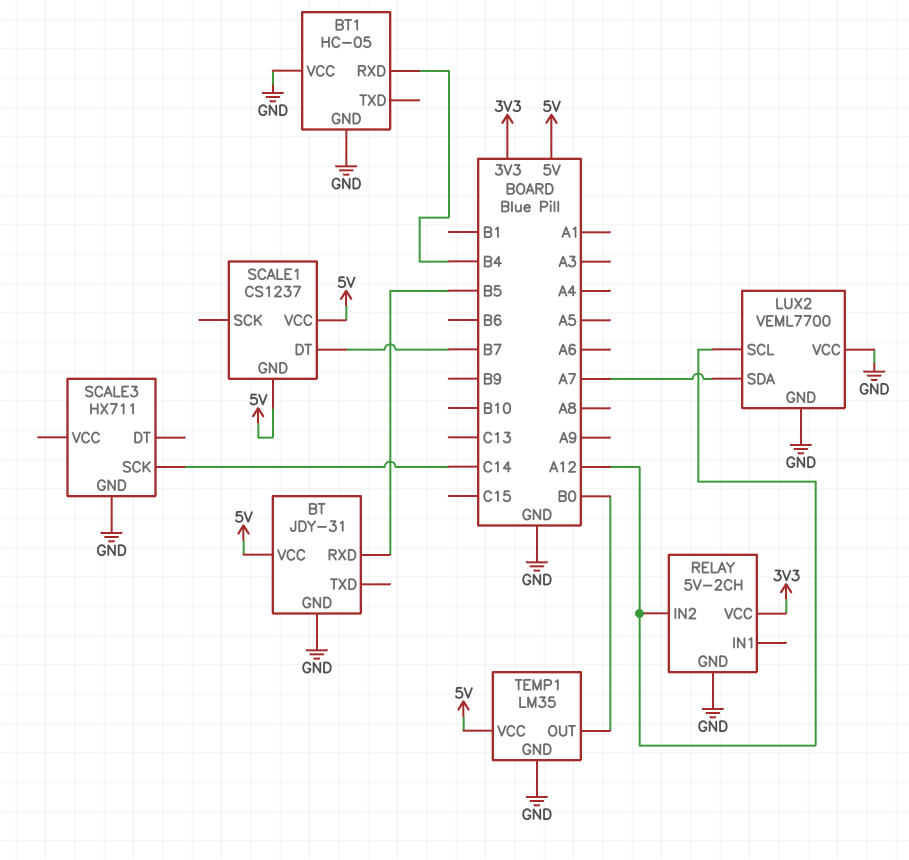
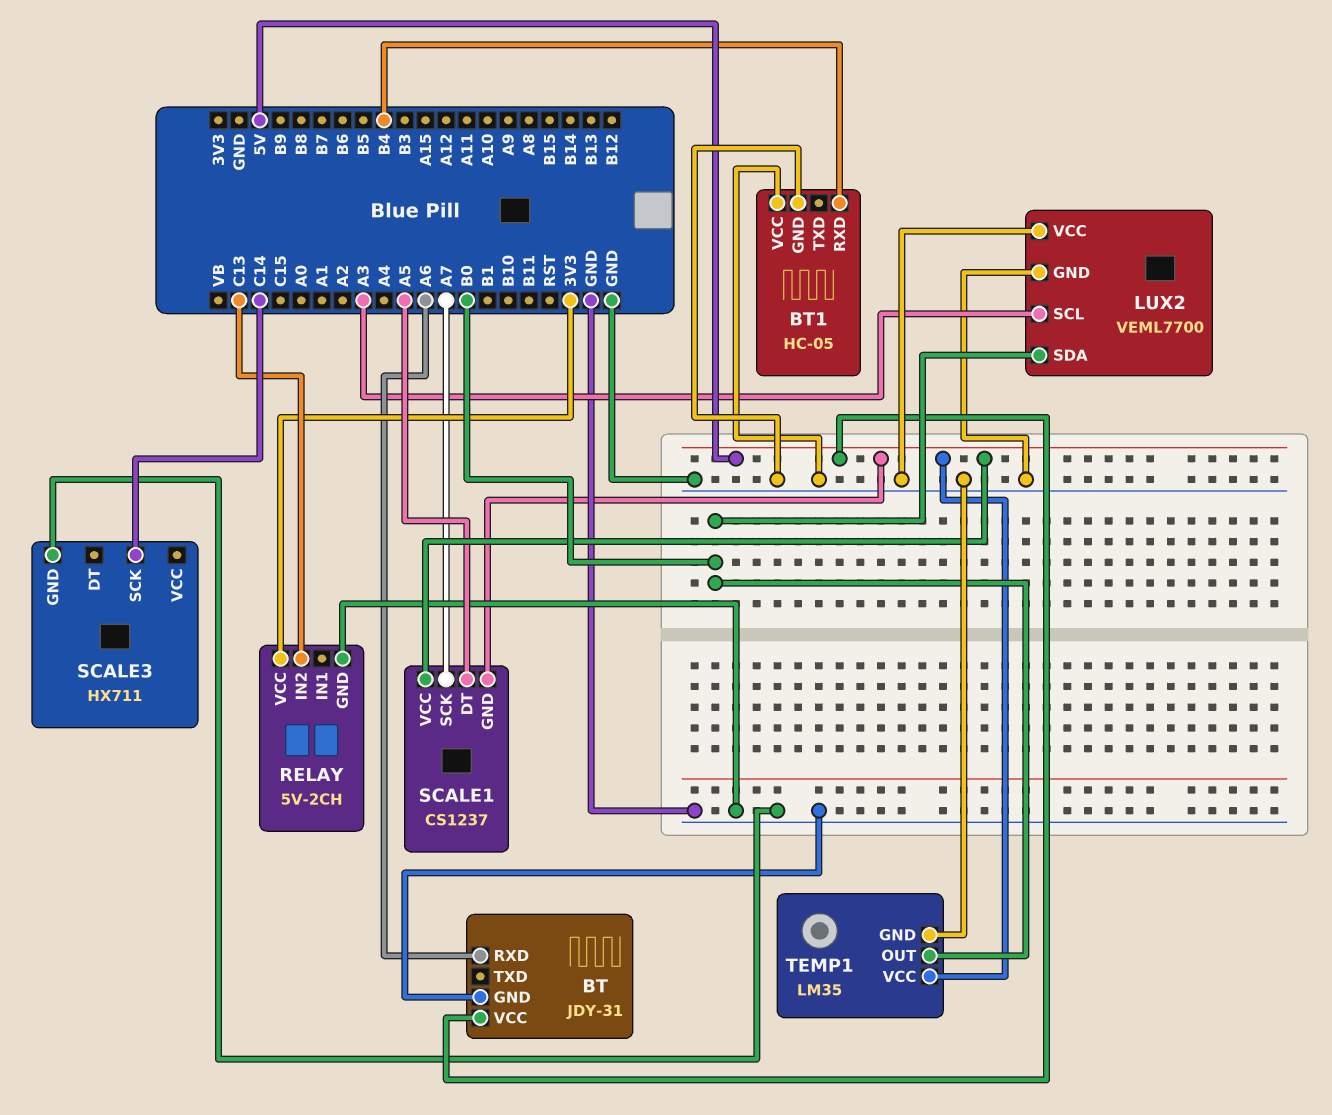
BT pin RXD: B5 -> A6
LUX2 pin SCL: A12 -> A3
LUX2 pin SDA: A7 -> B0
RELAY pin IN2: A12 -> C13
SCALE1 pin DT: B7 -> A5
SCALE1 pin SCK: none -> A7

